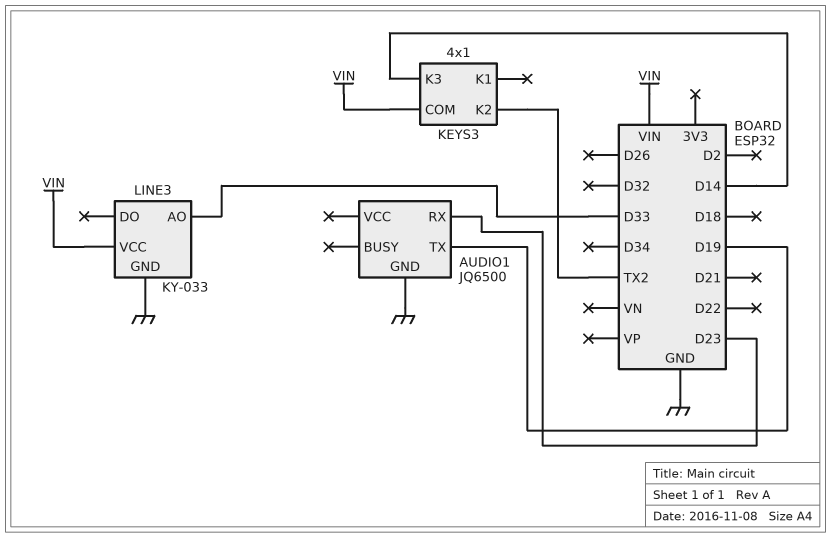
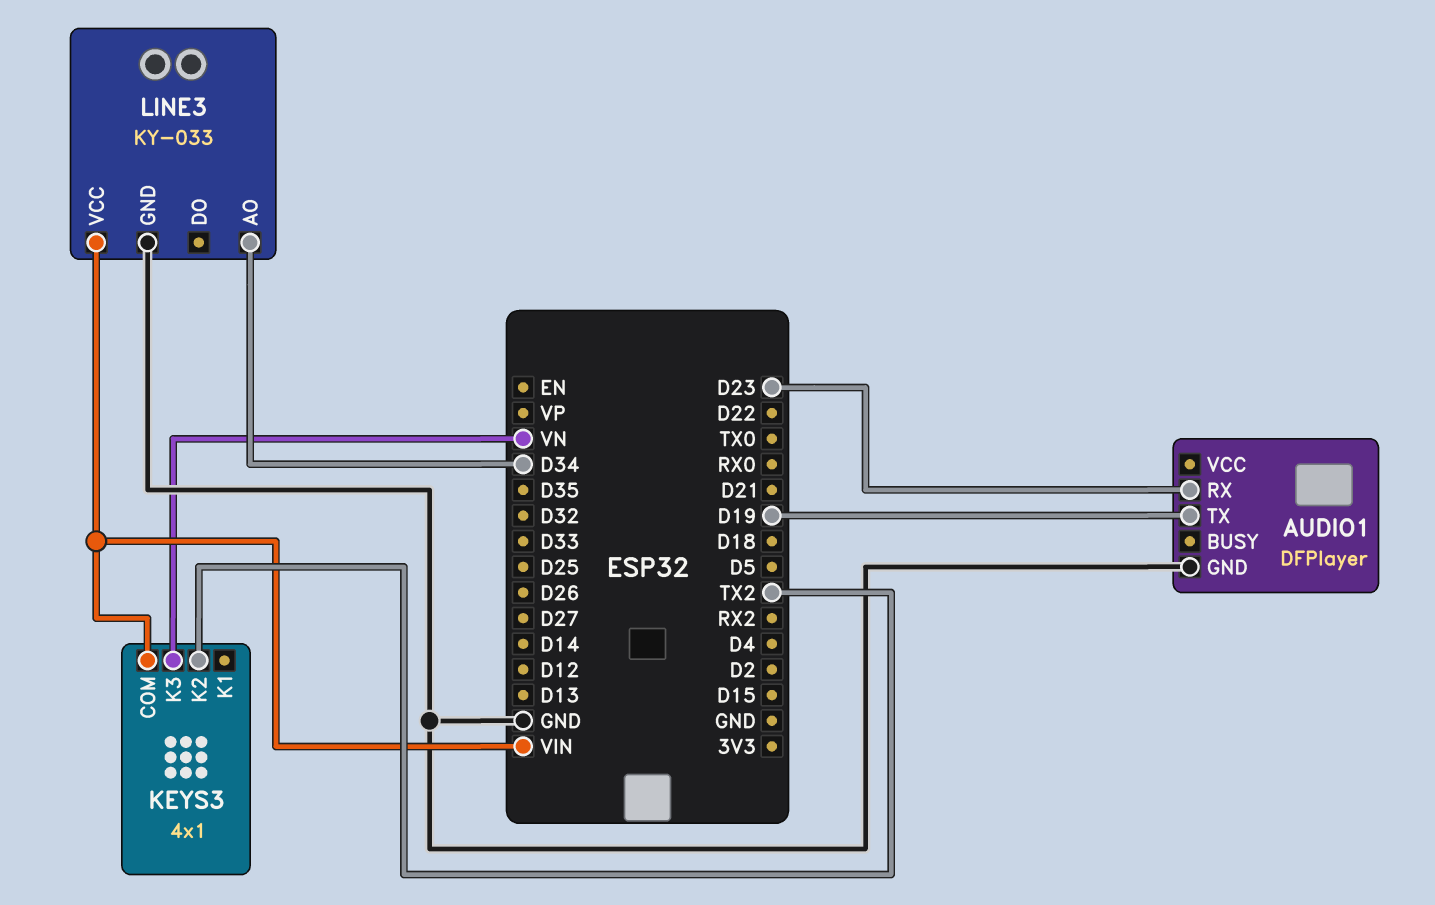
AUDIO1: JQ6500 -> DFPlayer
KEYS3 pin K3: D14 -> VN
LINE3 pin AO: D33 -> D34

